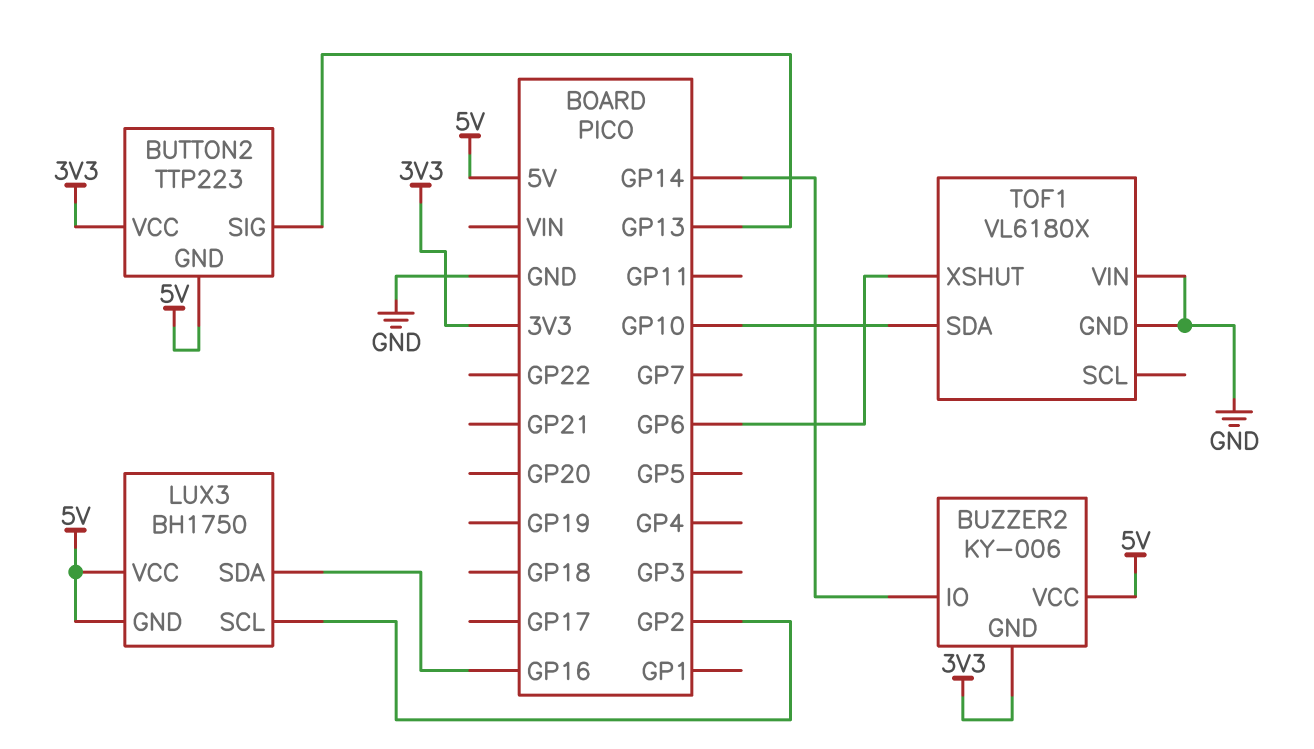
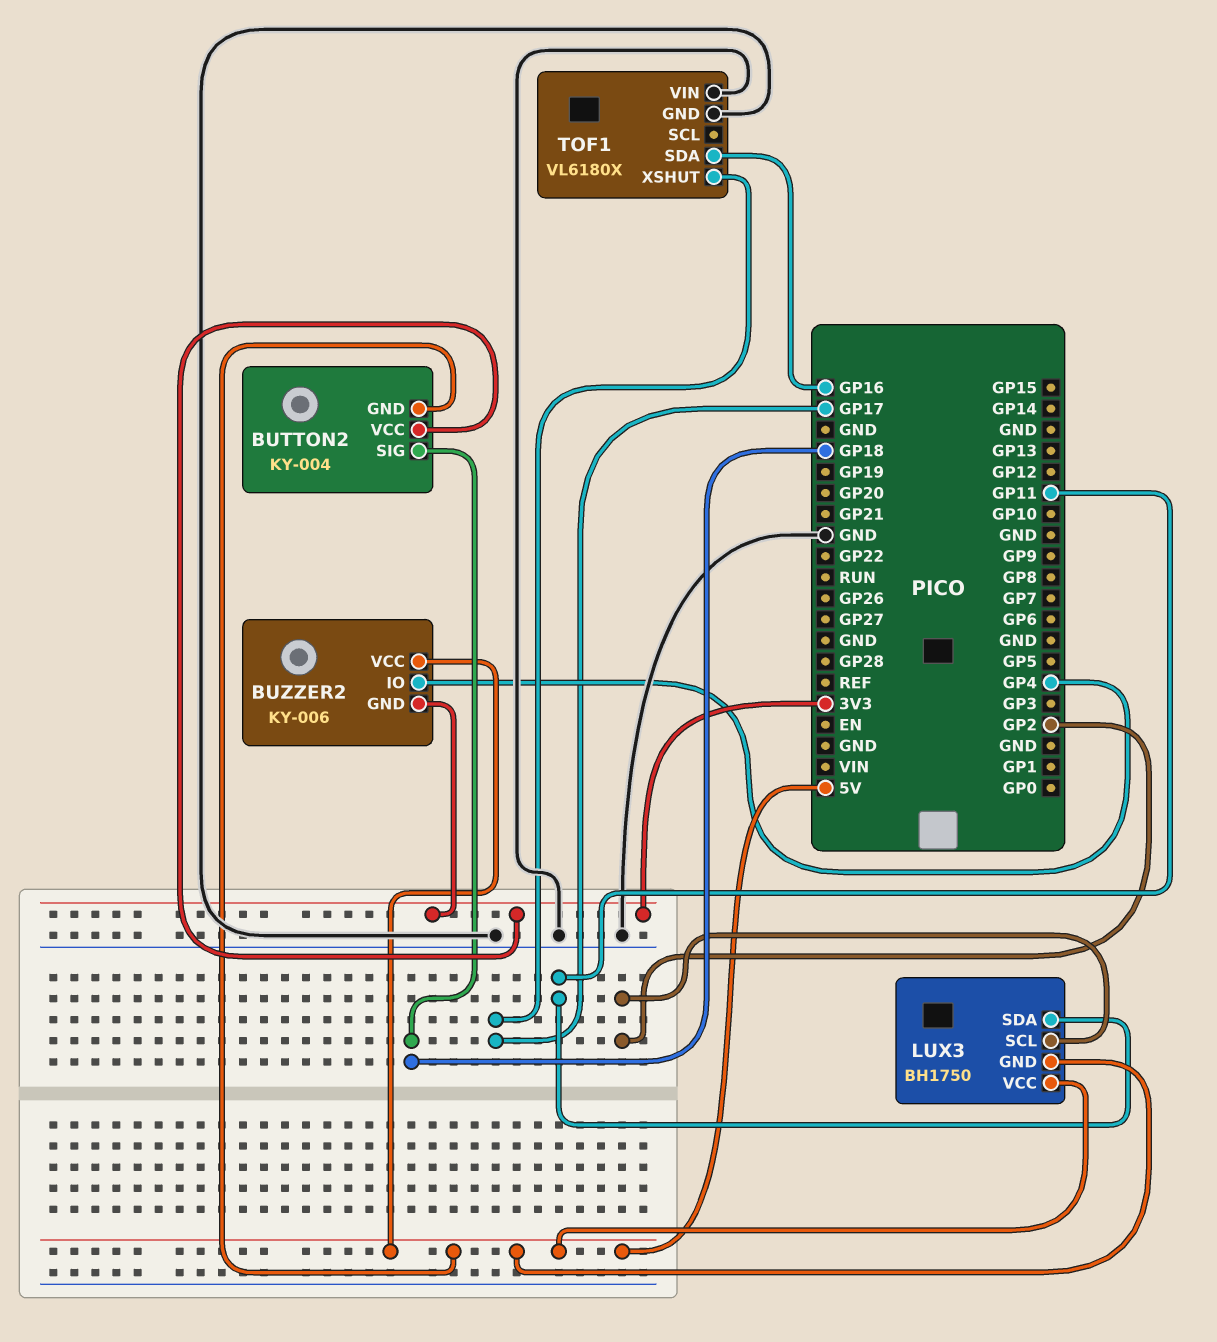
BUTTON2: TTP223 -> KY-004
BUTTON2 pin SIG: GP13 -> GP18
BUZZER2 pin IO: GP14 -> GP4
LUX3 pin SDA: GP16 -> GP11
TOF1 pin SDA: GP10 -> GP16
TOF1 pin XSHUT: GP6 -> GP17

